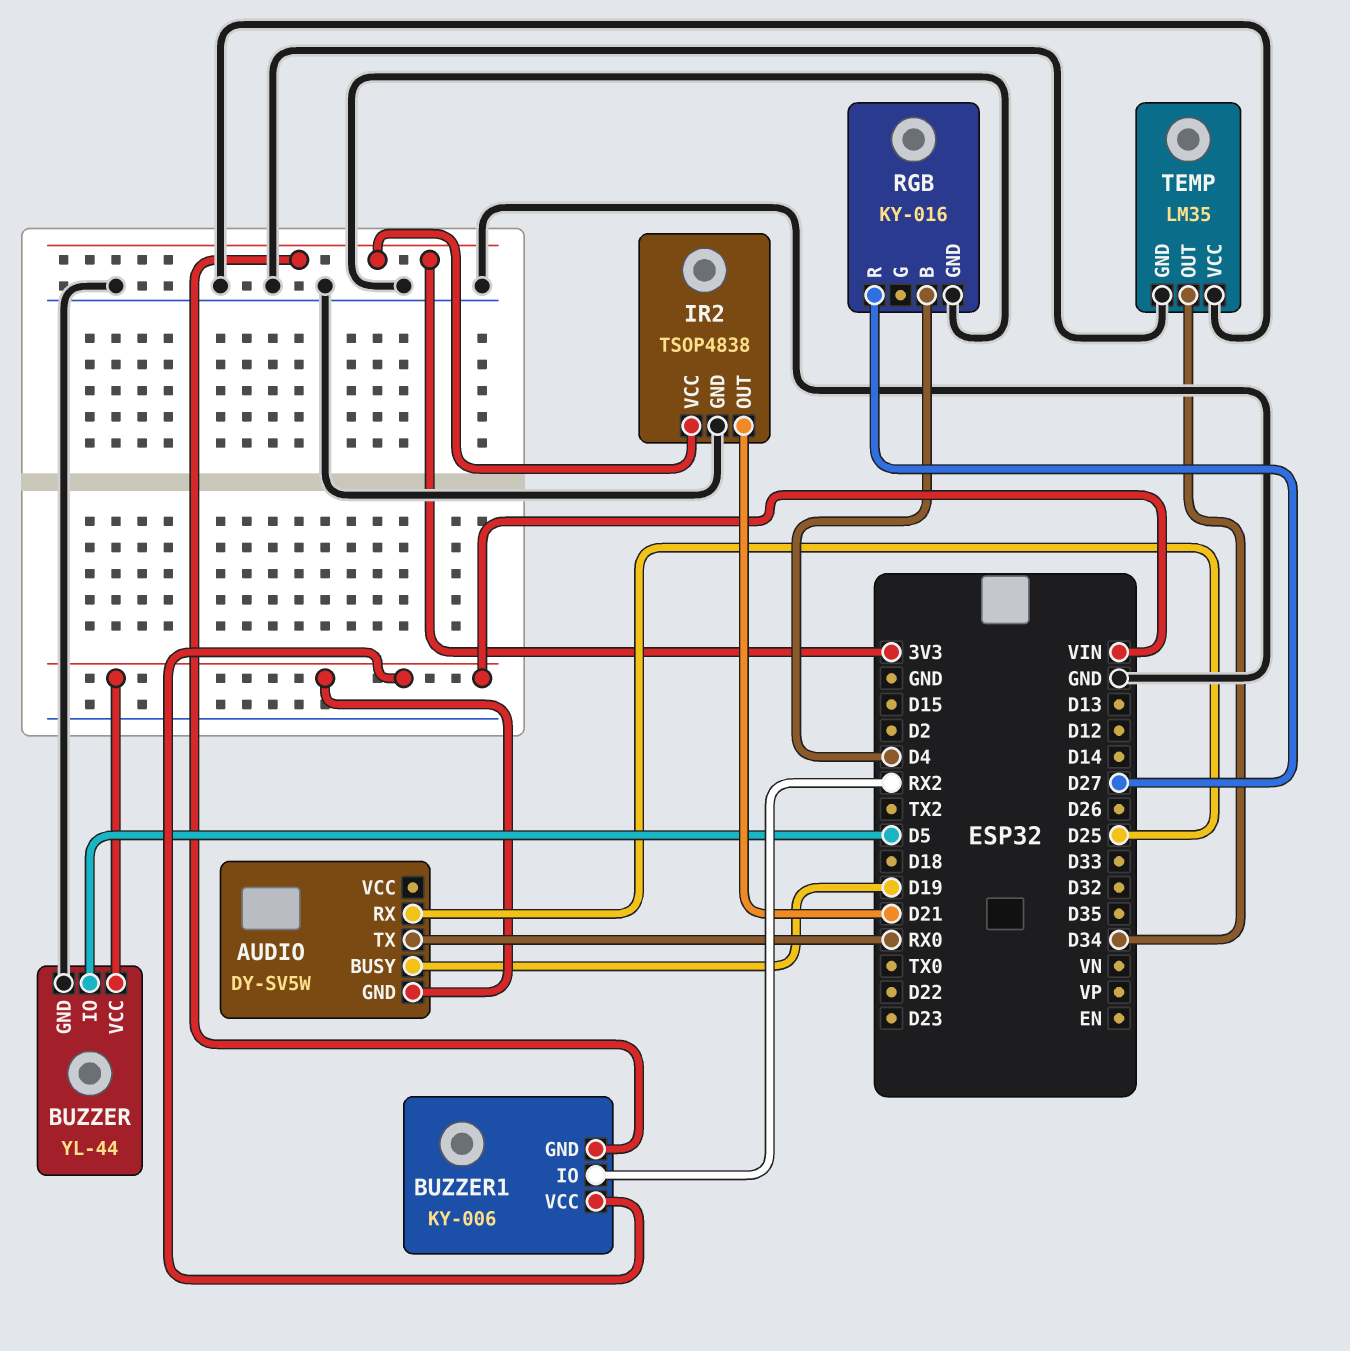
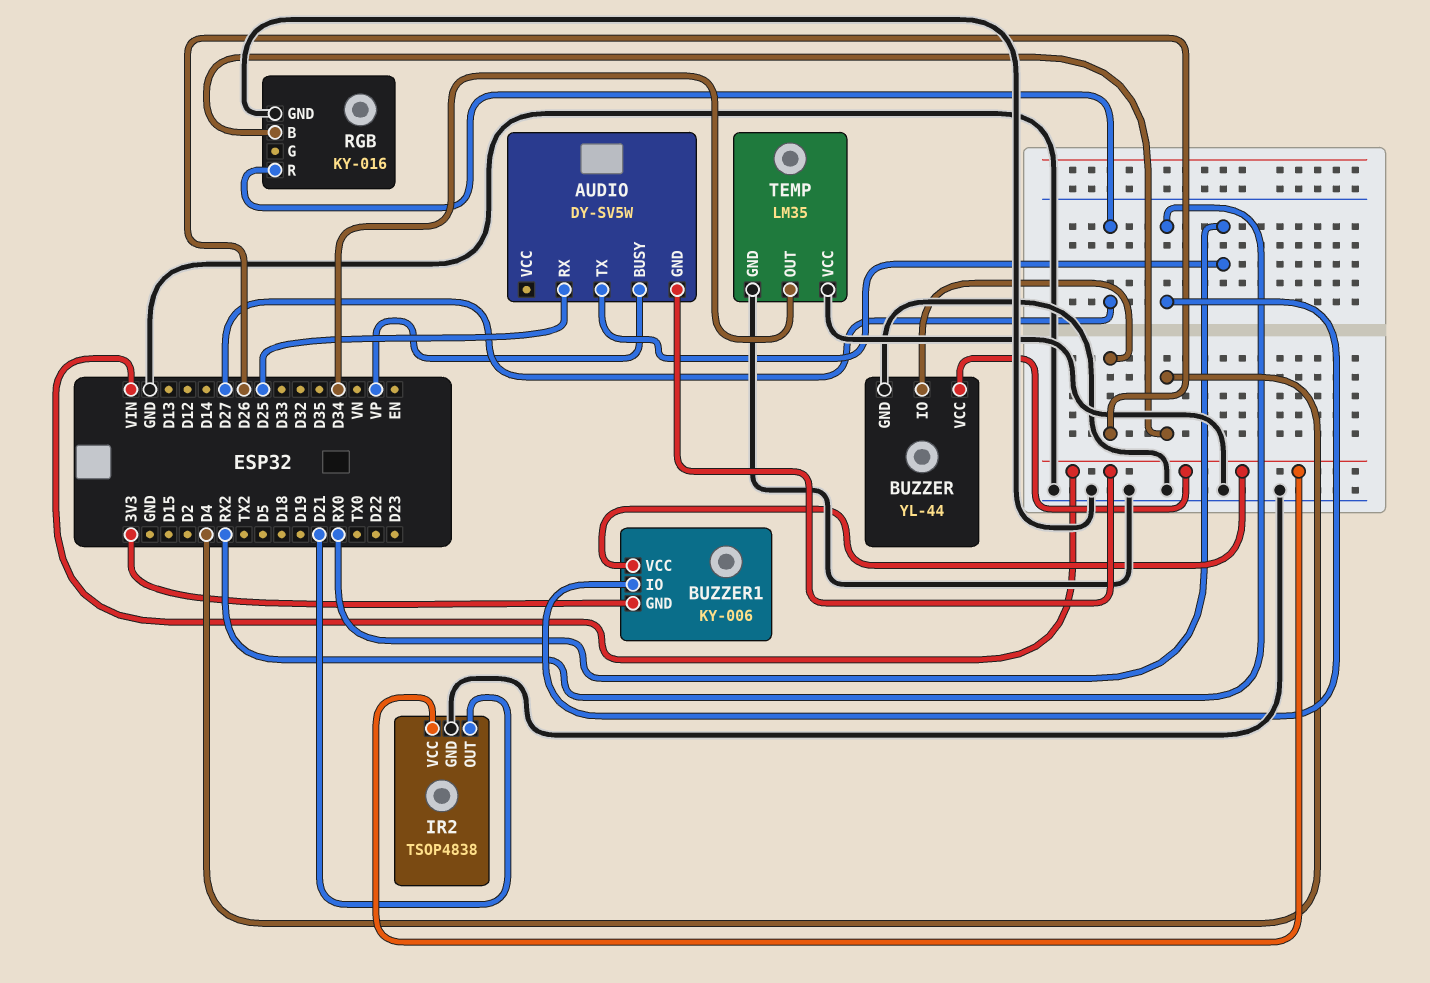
AUDIO pin BUSY: D19 -> VP
BUZZER pin IO: D5 -> D26
IR2 pin VCC: 3V3 -> VIN

